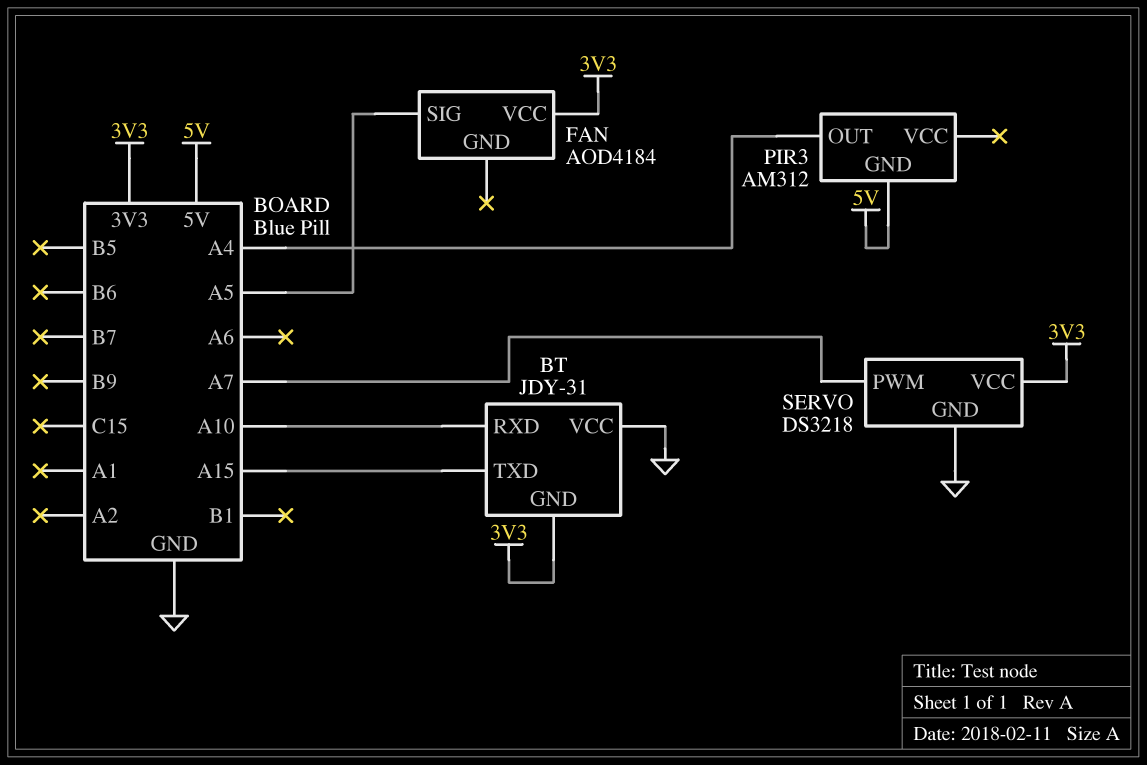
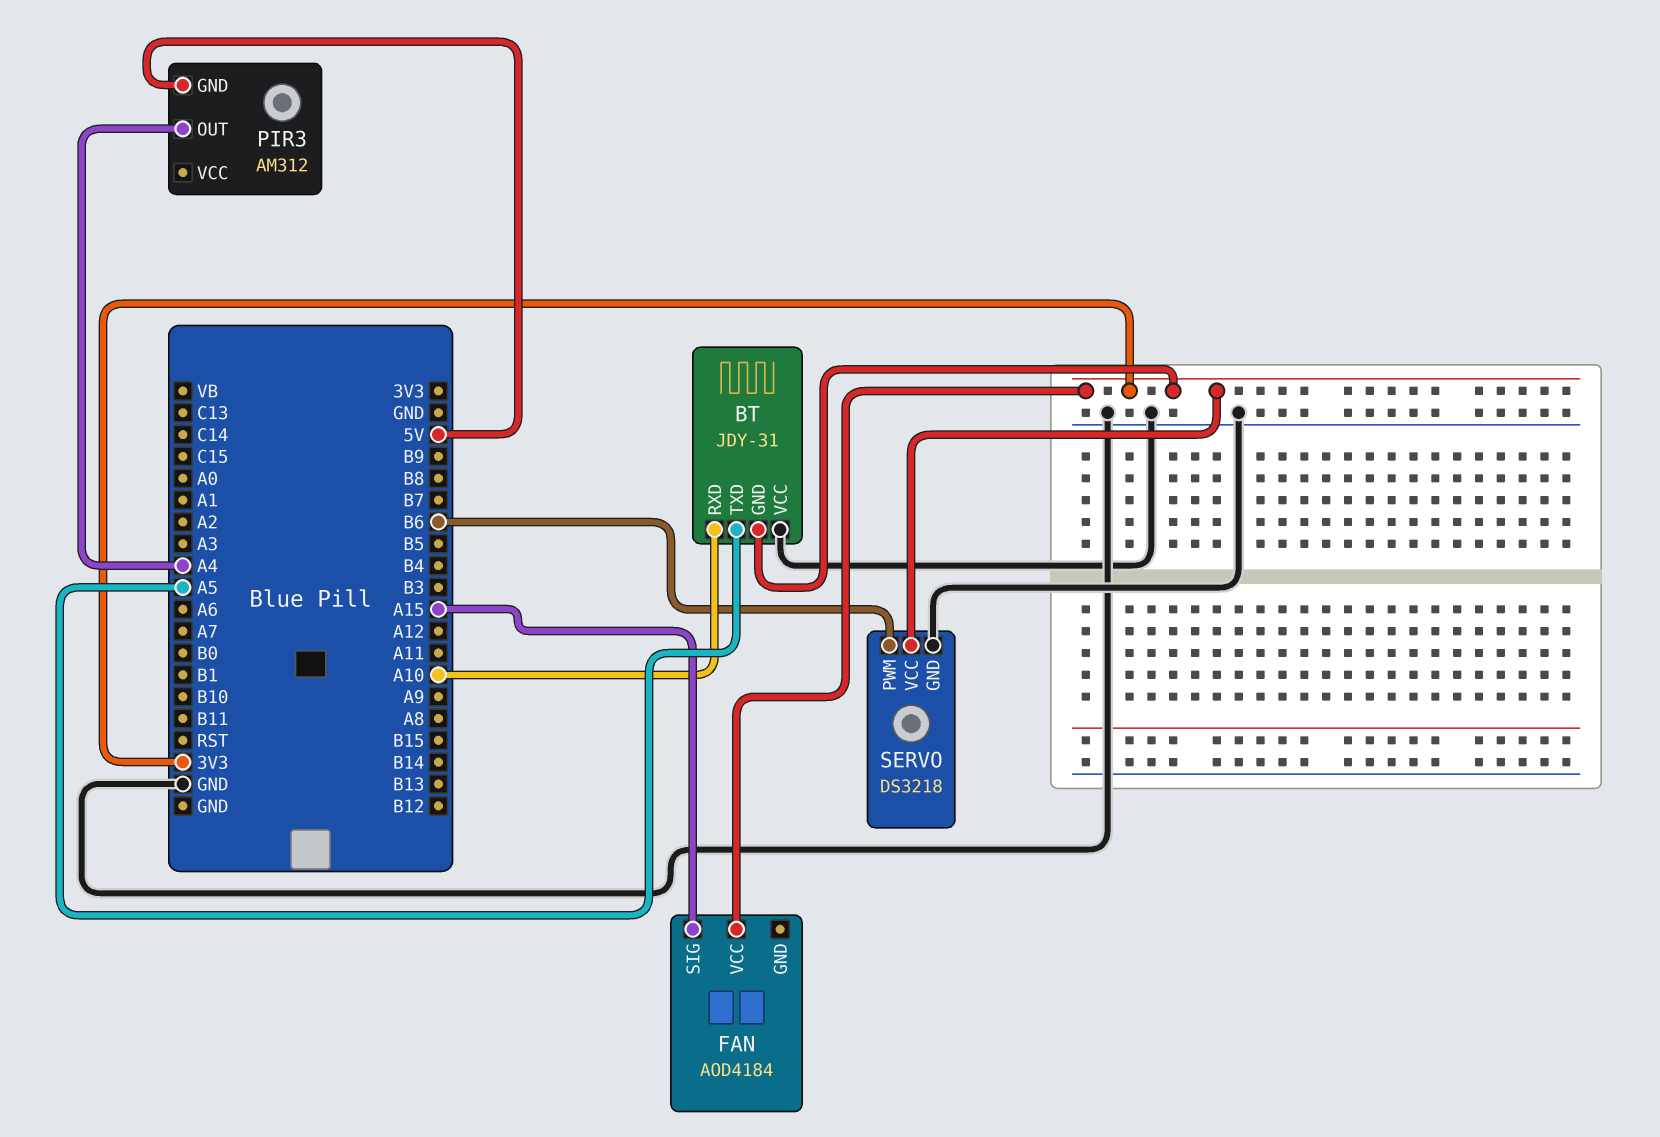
BT pin TXD: A15 -> A5
FAN pin SIG: A5 -> A15
SERVO pin PWM: A7 -> B6

